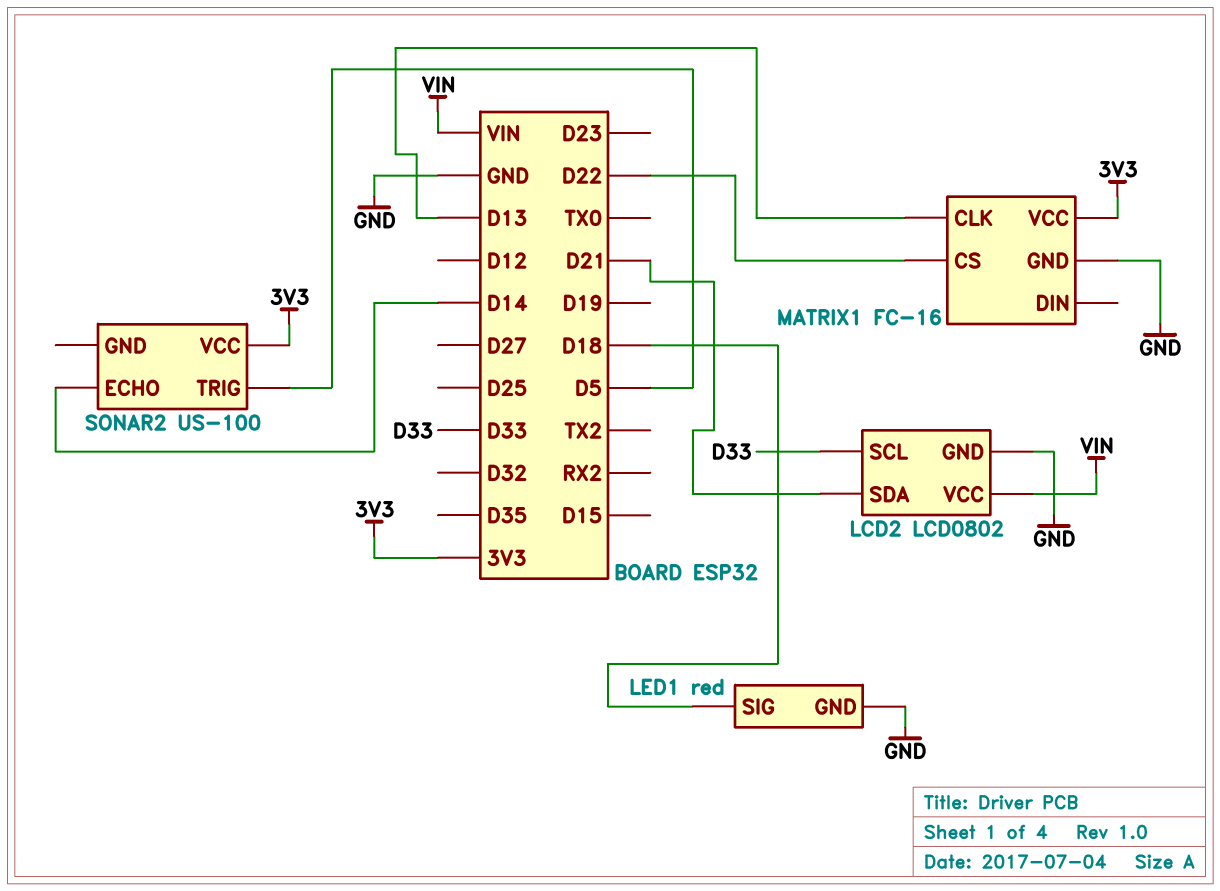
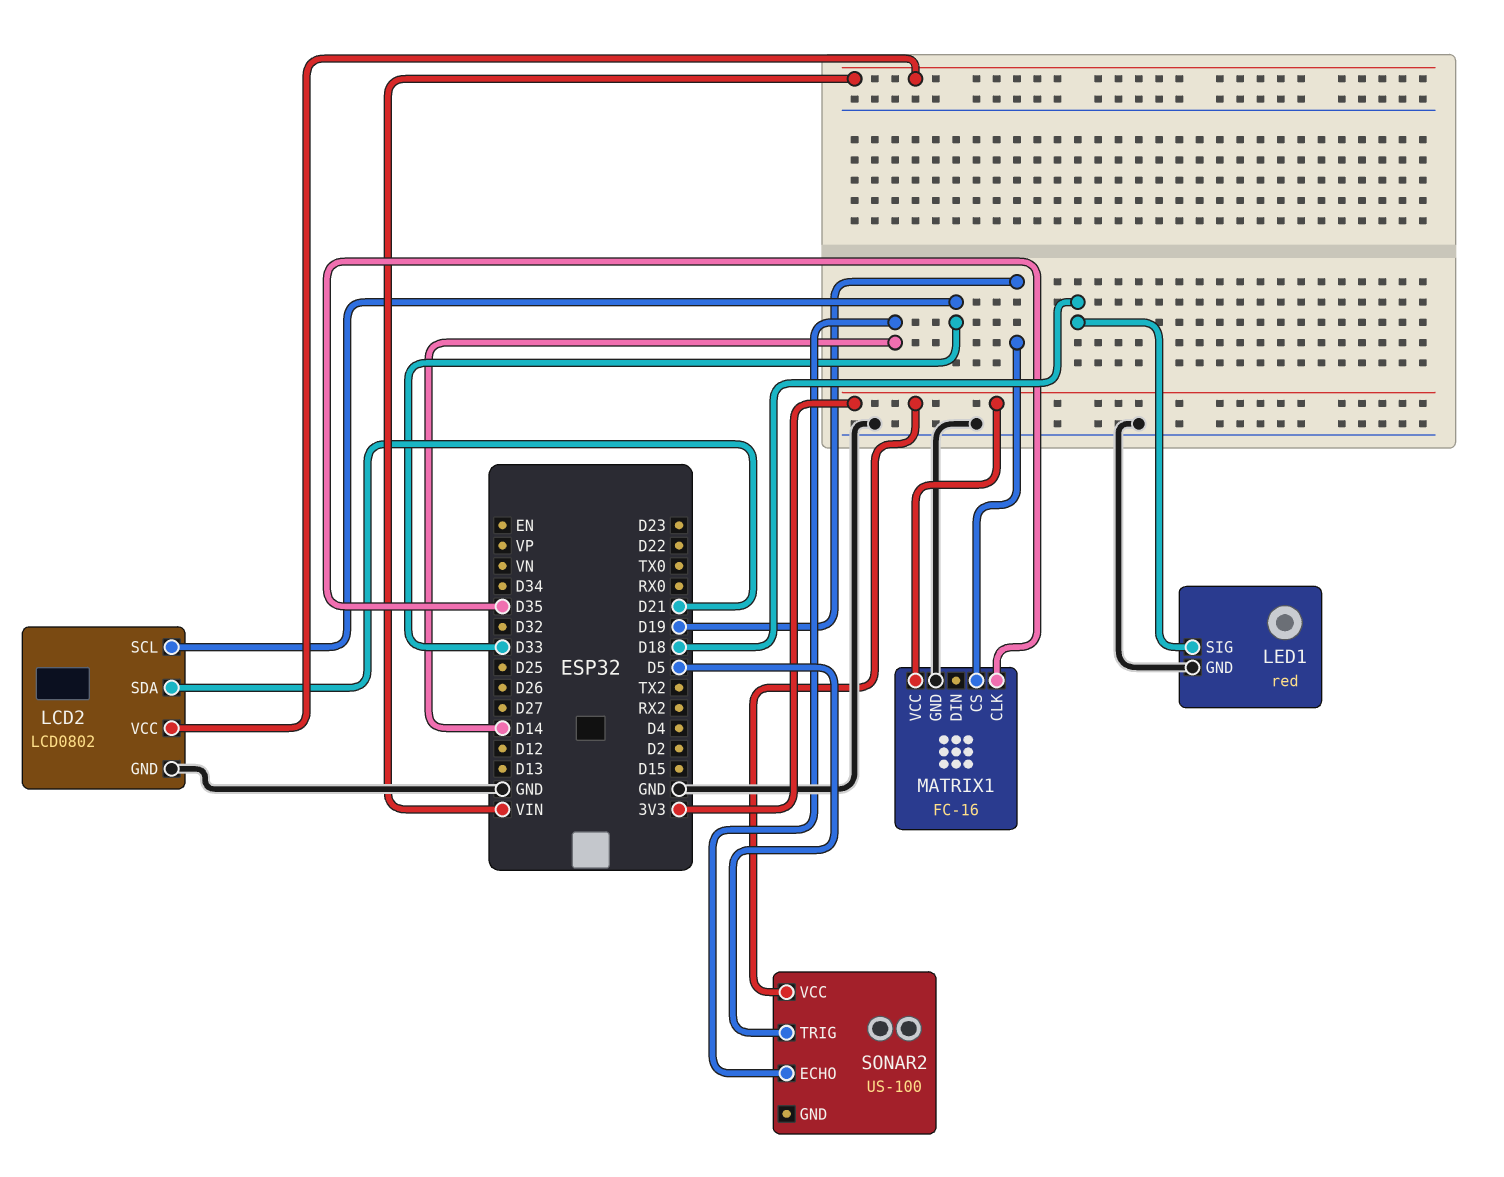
MATRIX1 pin CLK: D13 -> D35
MATRIX1 pin CS: D22 -> D19

